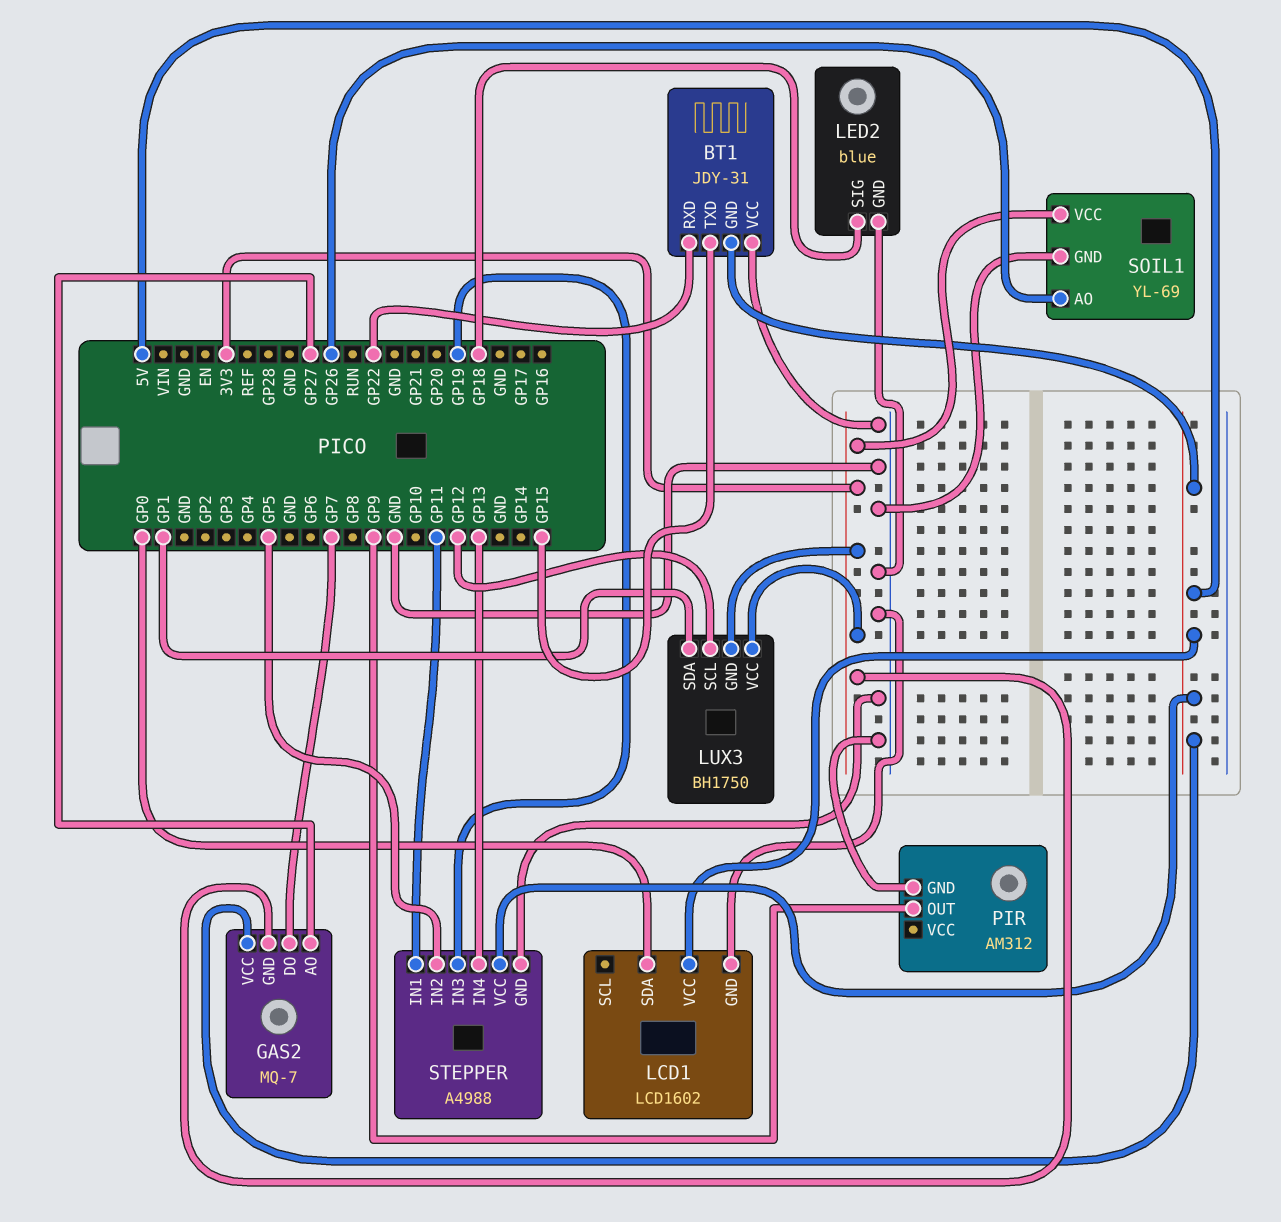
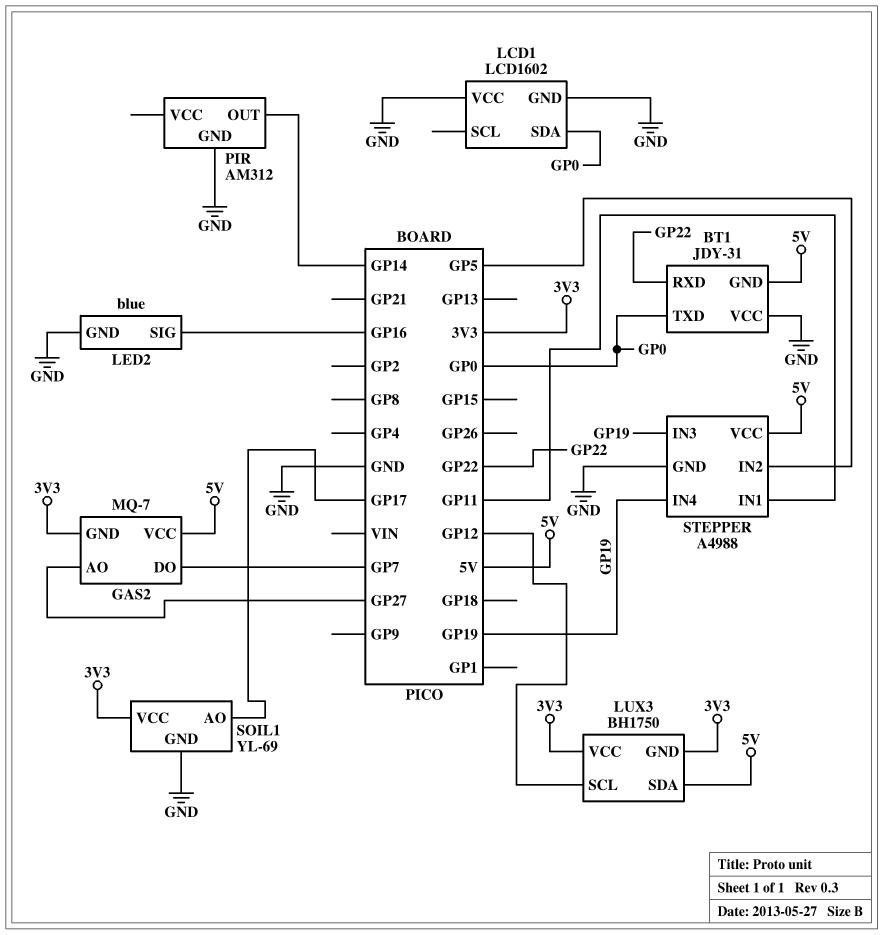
BT1 pin TXD: GP15 -> GP0
LCD1 pin VCC: 5V -> GND
LED2 pin SIG: GP18 -> GP16
LUX3 pin SDA: GP1 -> 5V
PIR pin OUT: GP9 -> GP14
SOIL1 pin AO: GP26 -> GP17
STEPPER pin IN4: GP13 -> GP19

